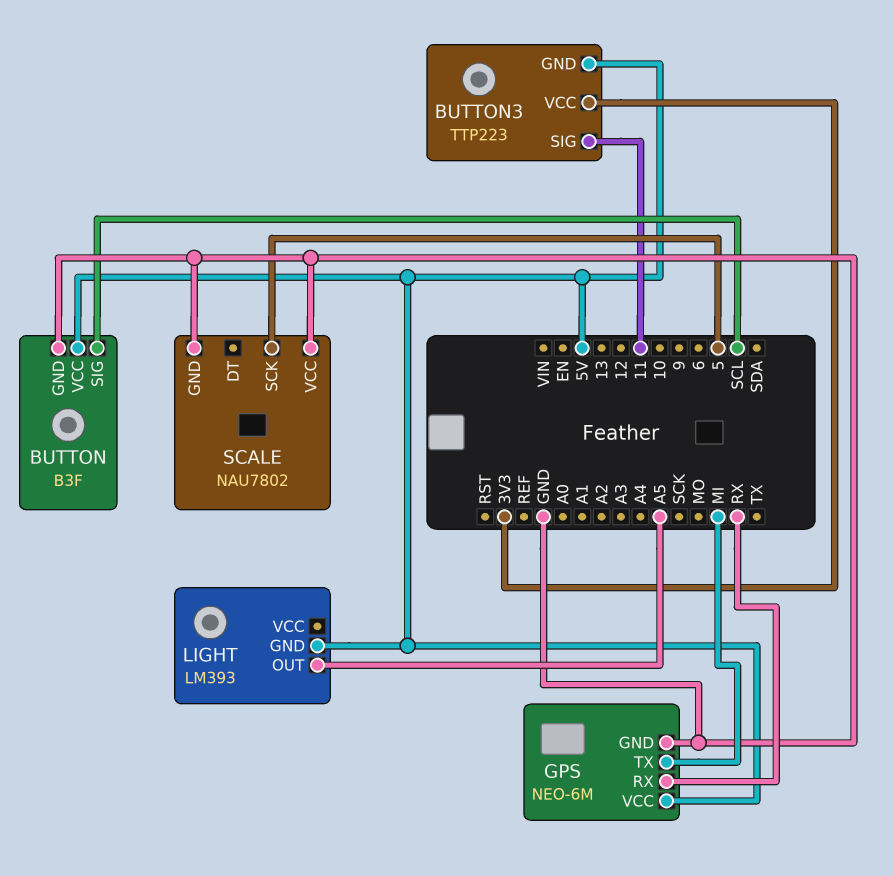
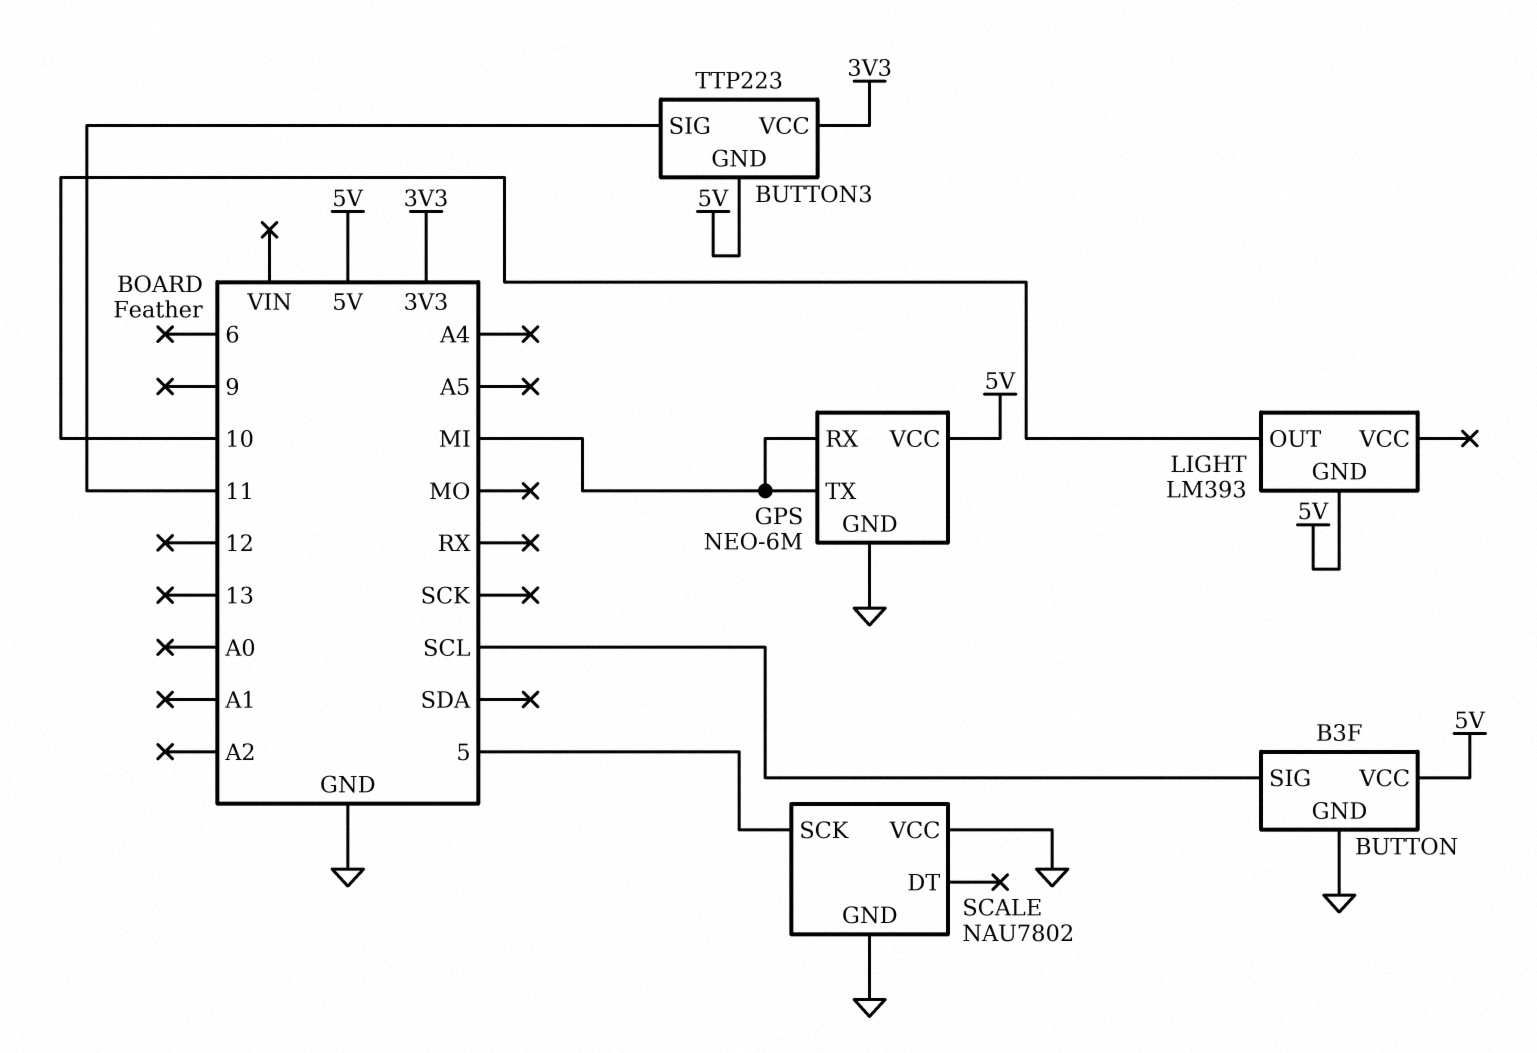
GPS pin RX: RX -> MI
LIGHT pin OUT: A5 -> 10

